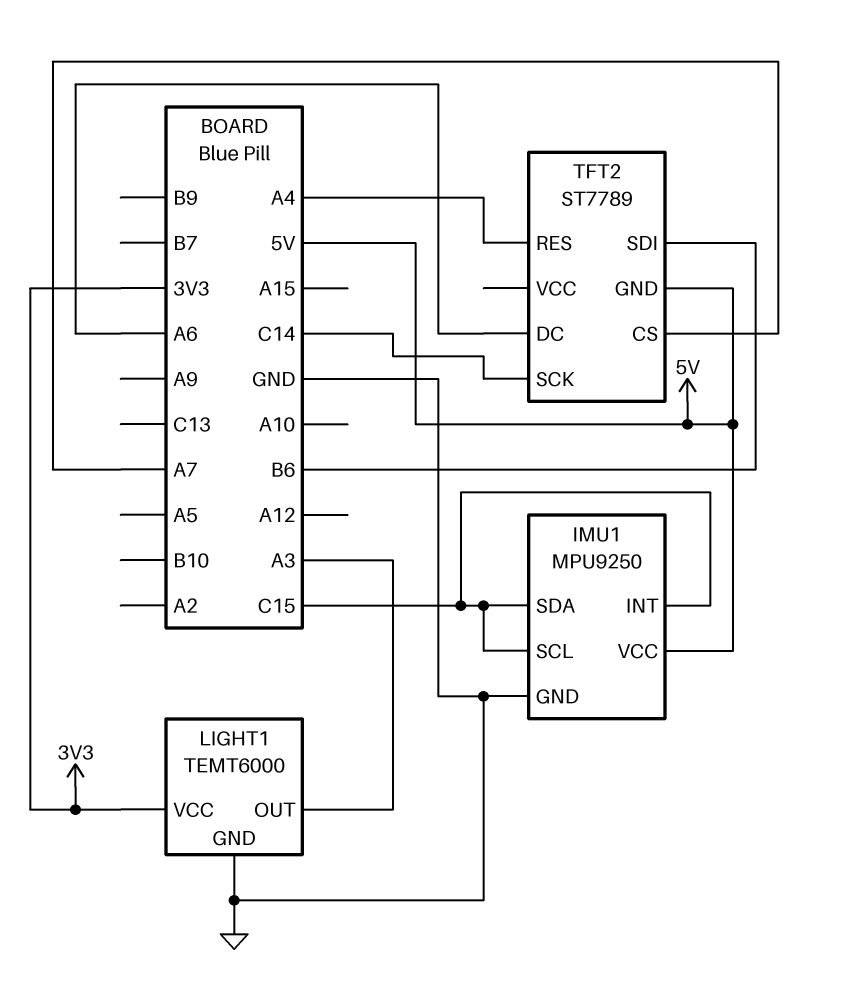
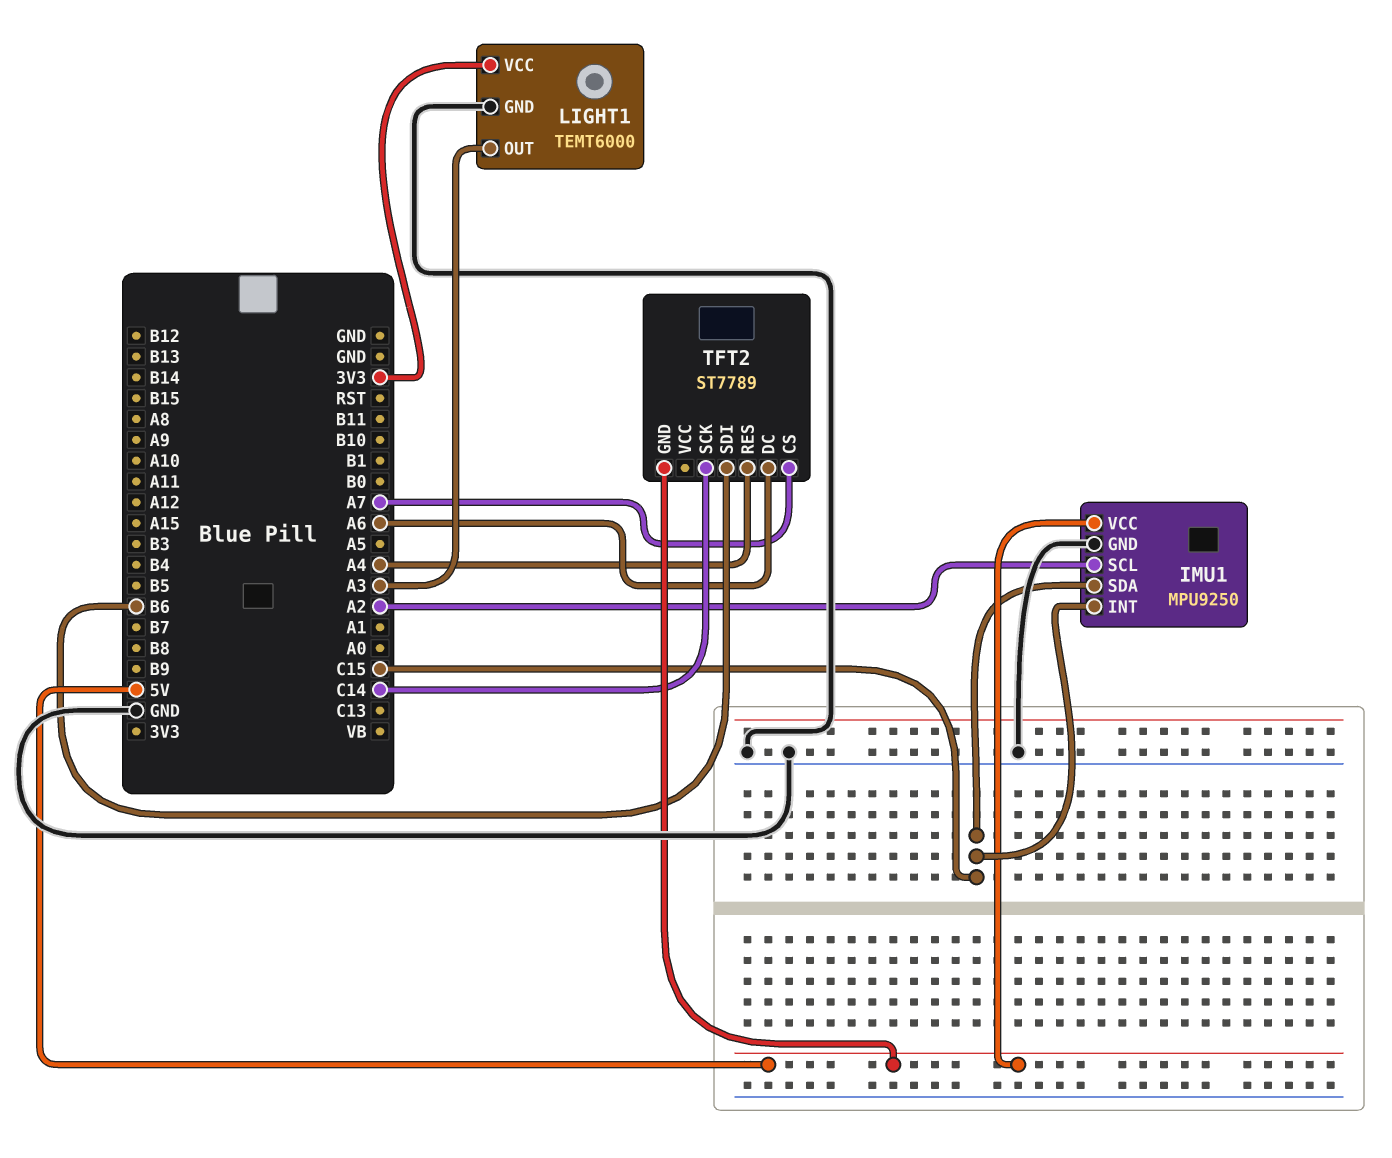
IMU1 pin SCL: C15 -> A2

